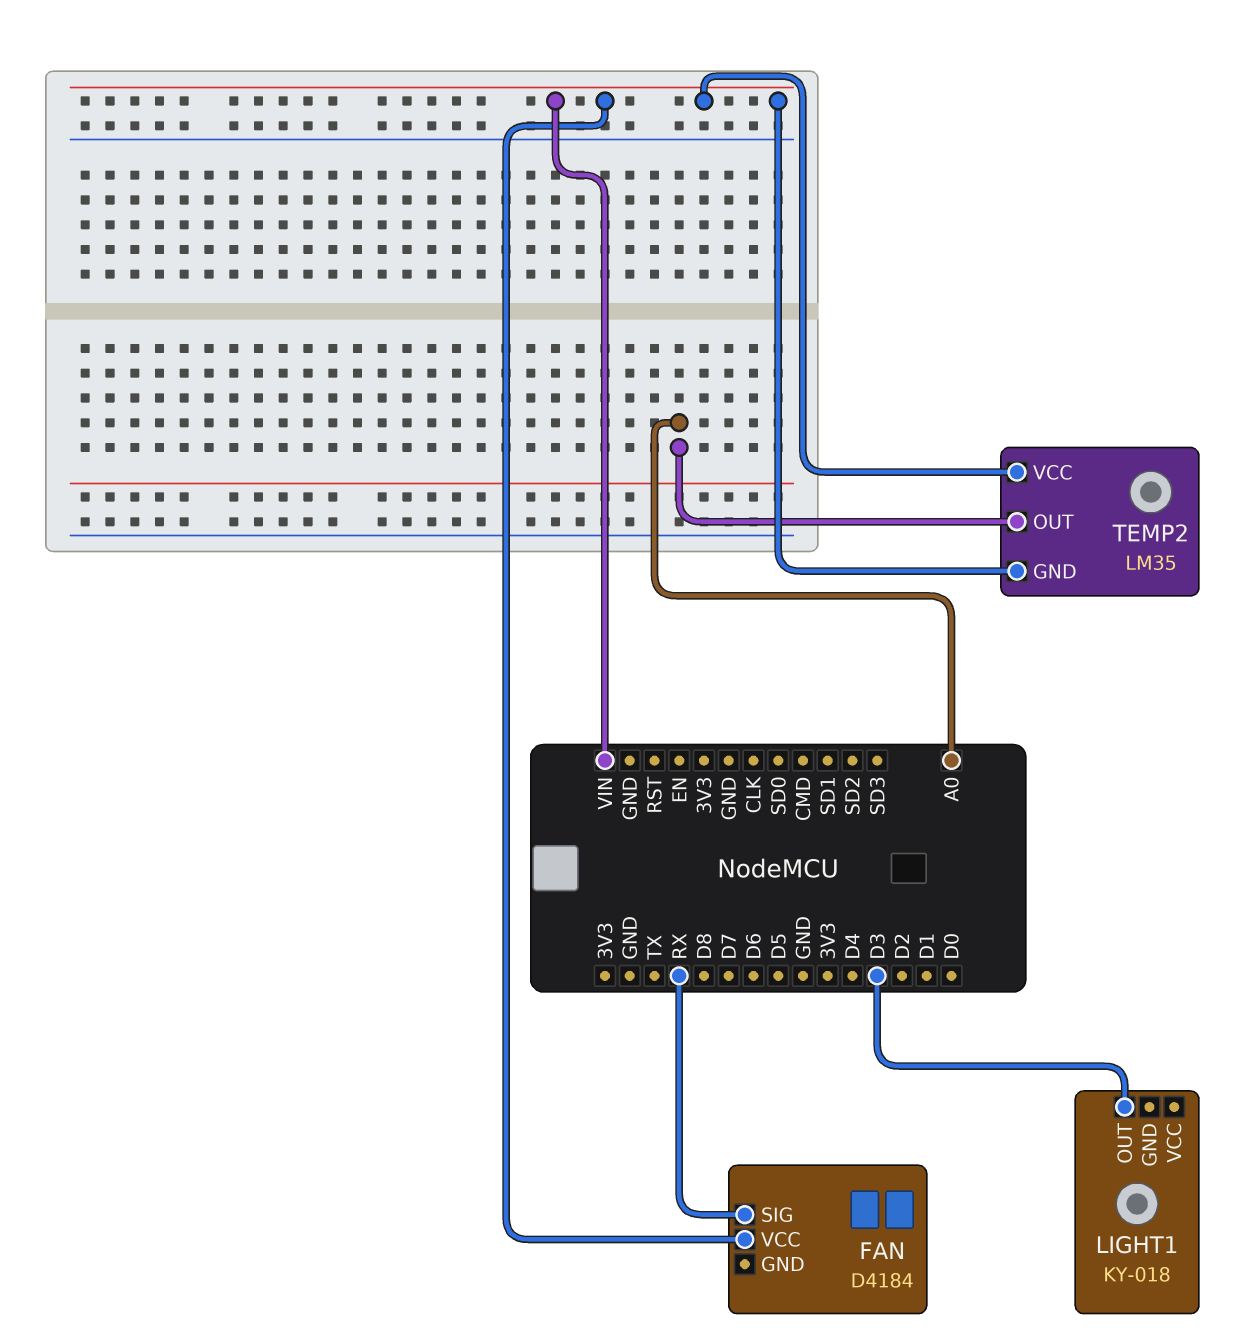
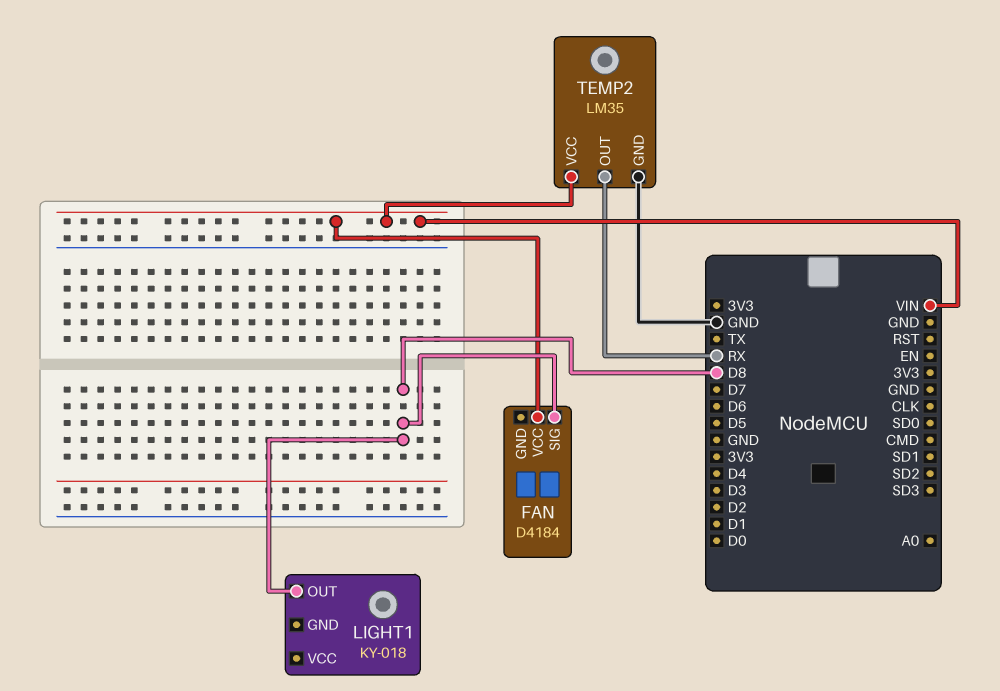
FAN pin SIG: RX -> D8
LIGHT1 pin OUT: D3 -> D8
TEMP2 pin GND: VIN -> GND
TEMP2 pin OUT: A0 -> RX

